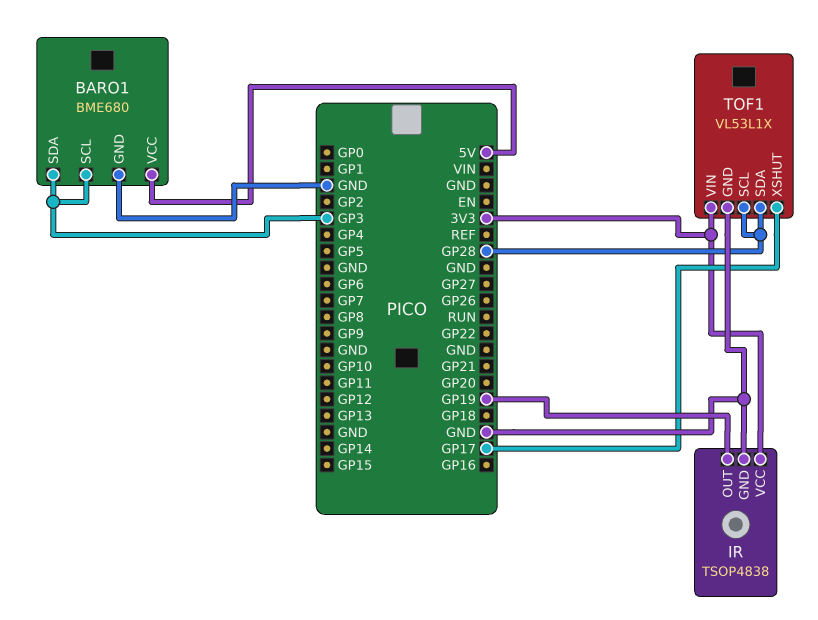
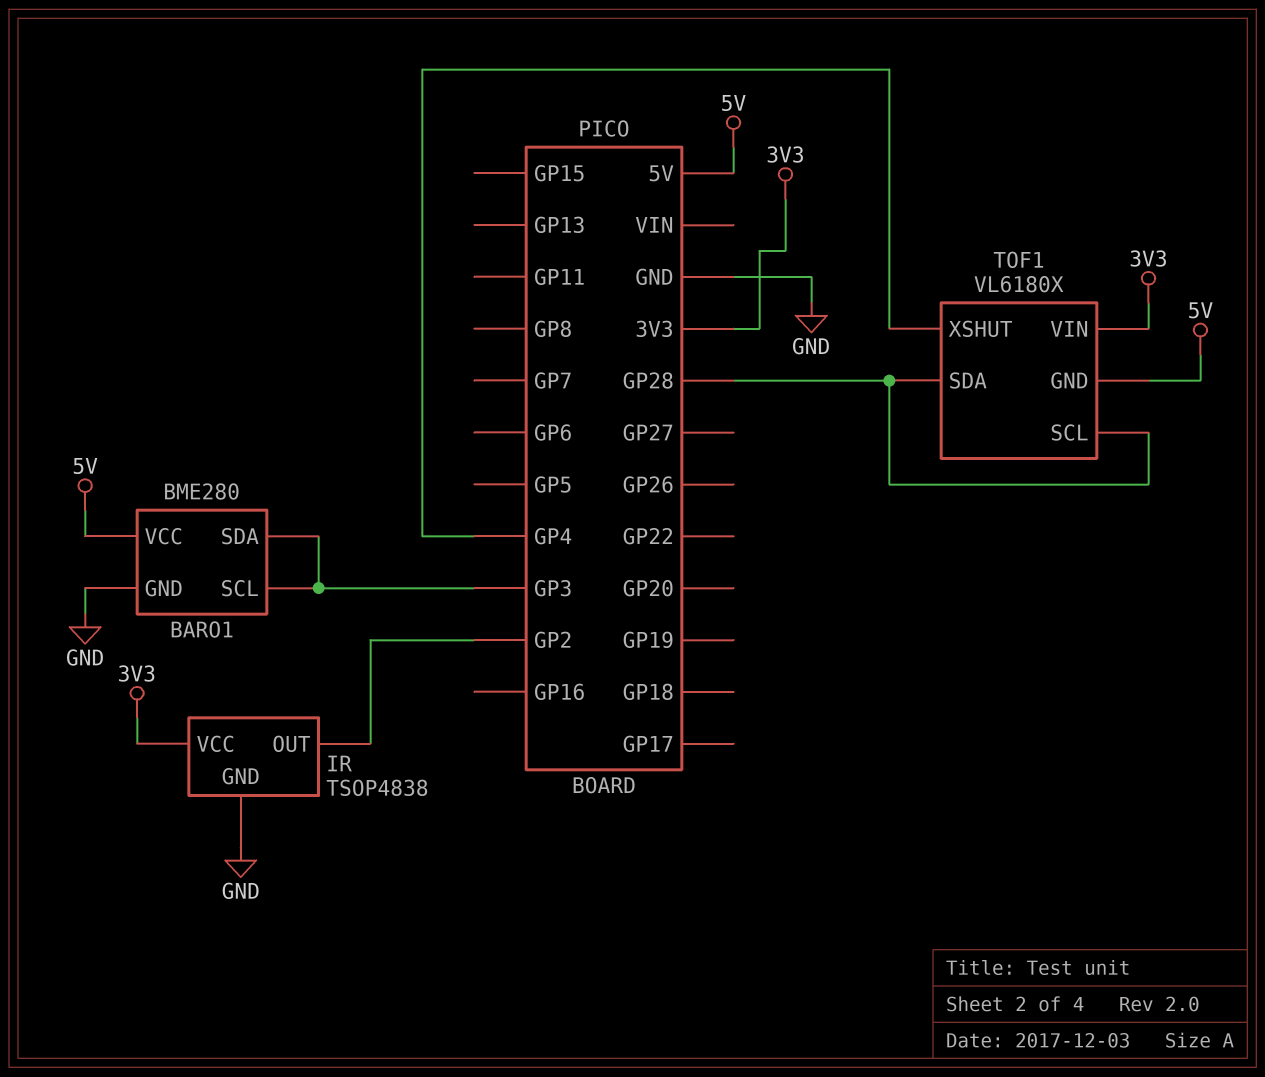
BARO1: BME680 -> BME280
IR pin OUT: GP19 -> GP2
TOF1: VL53L1X -> VL6180X
TOF1 pin GND: GND -> 5V
TOF1 pin XSHUT: GP17 -> GP4

